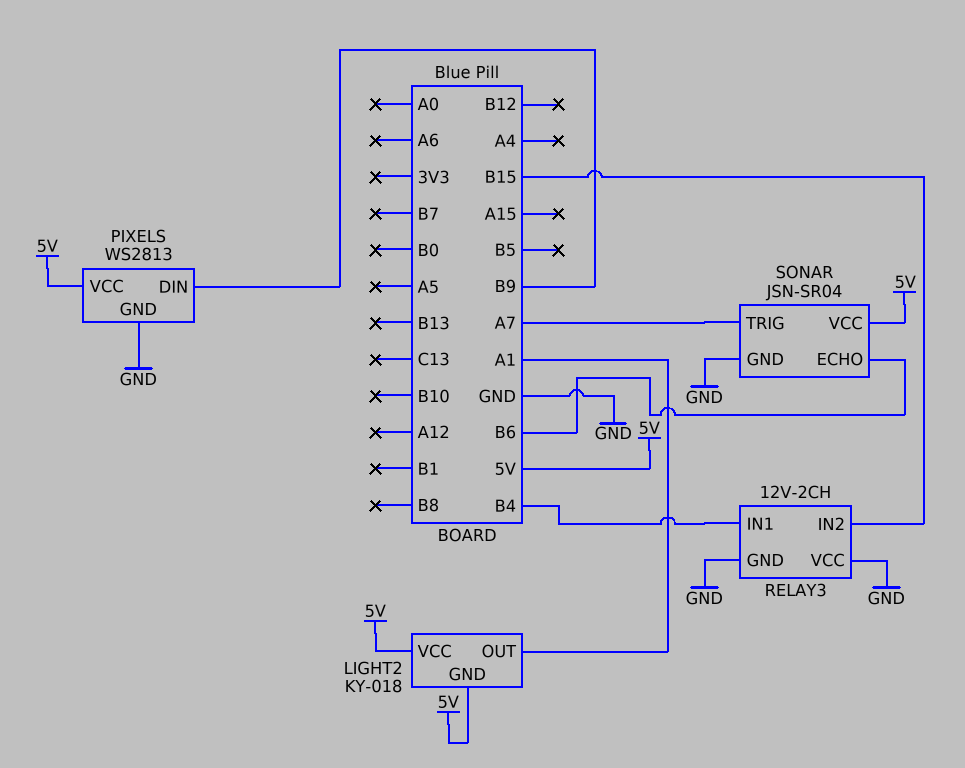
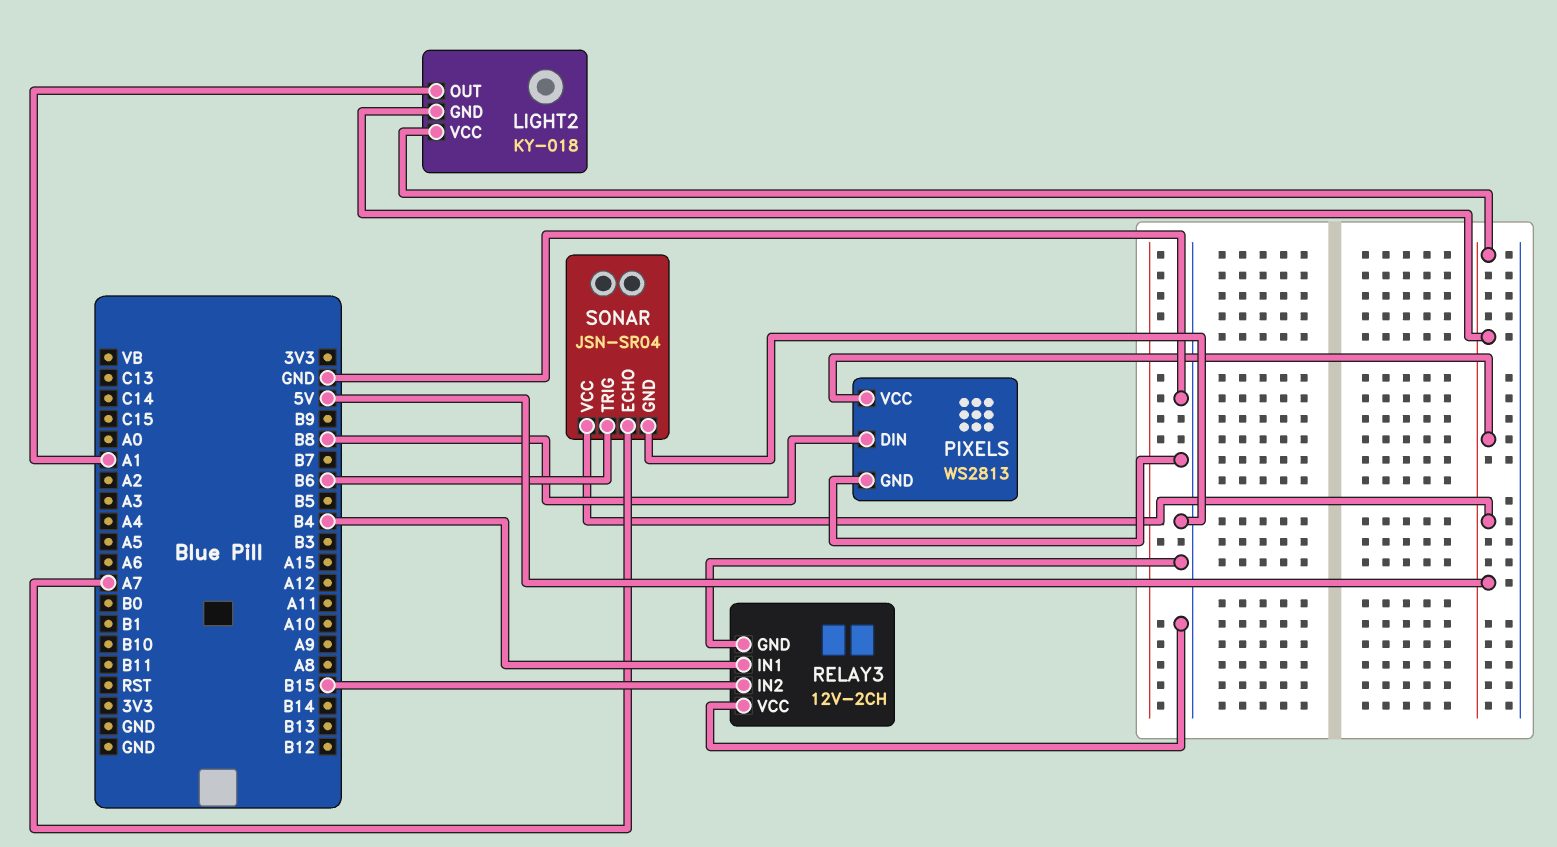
PIXELS pin DIN: B9 -> B8
SONAR pin ECHO: B6 -> A7
SONAR pin TRIG: A7 -> B6

